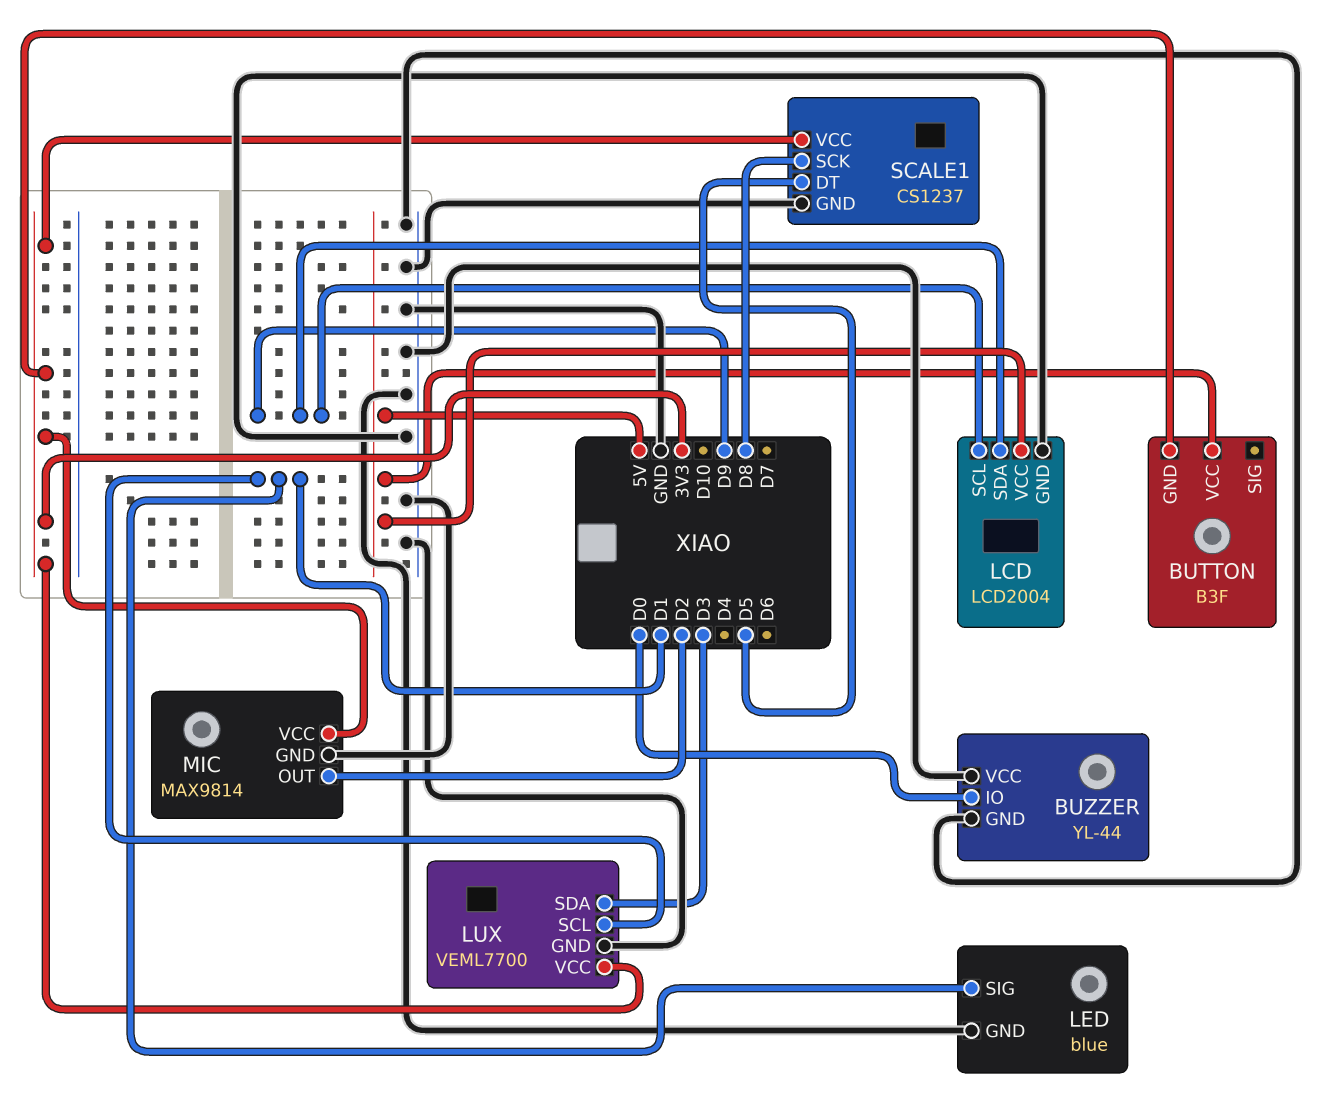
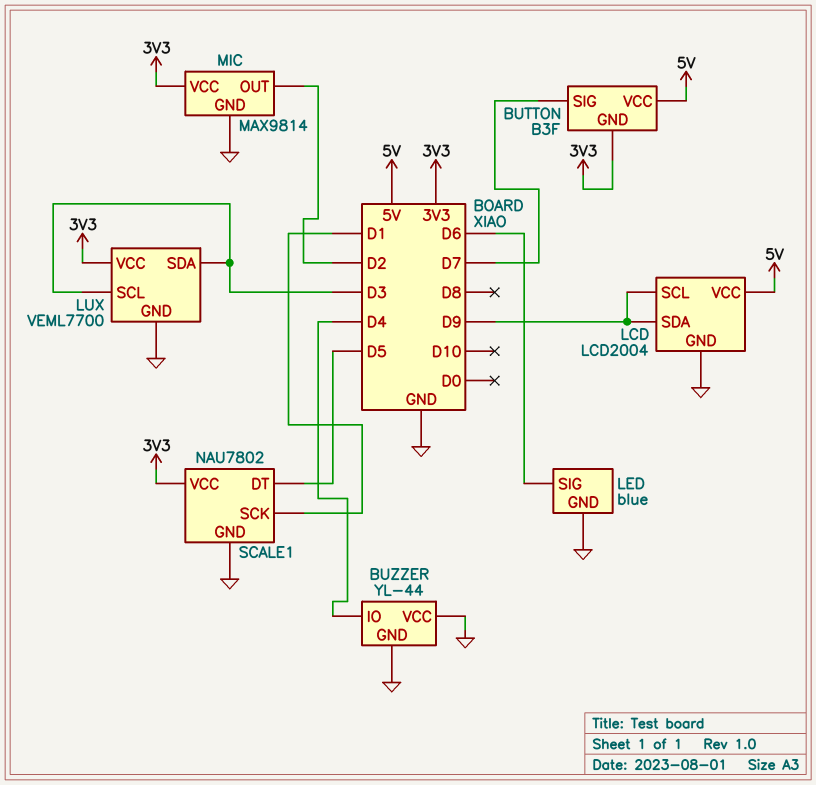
BUTTON pin SIG: none -> D7
BUZZER pin IO: D0 -> D4
LED pin SIG: D1 -> D6
LUX pin SCL: D1 -> D3
SCALE1: CS1237 -> NAU7802
SCALE1 pin SCK: D8 -> D1

